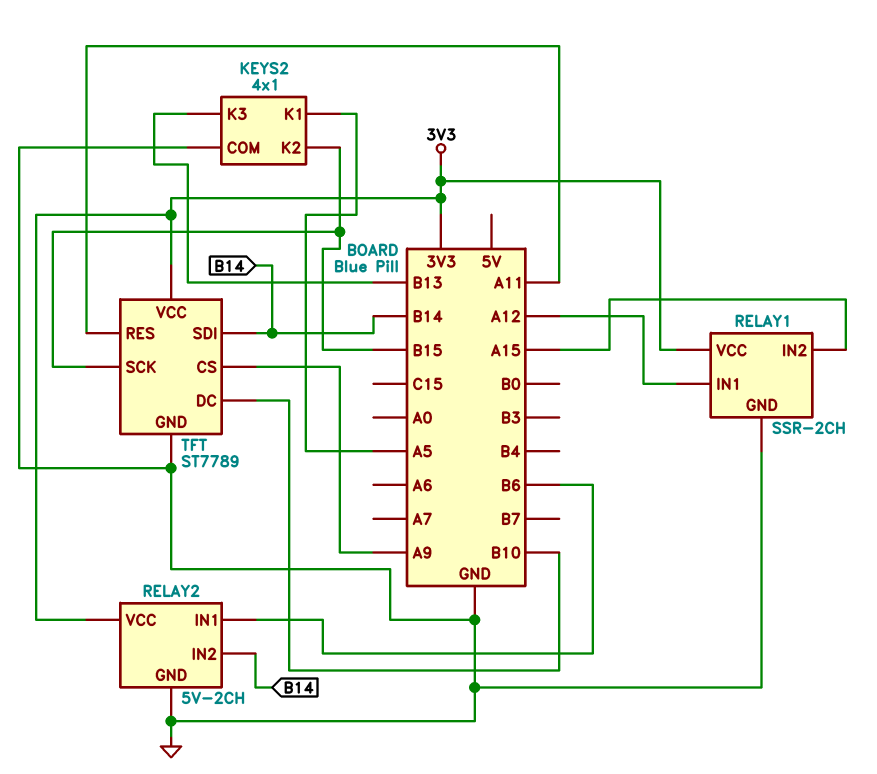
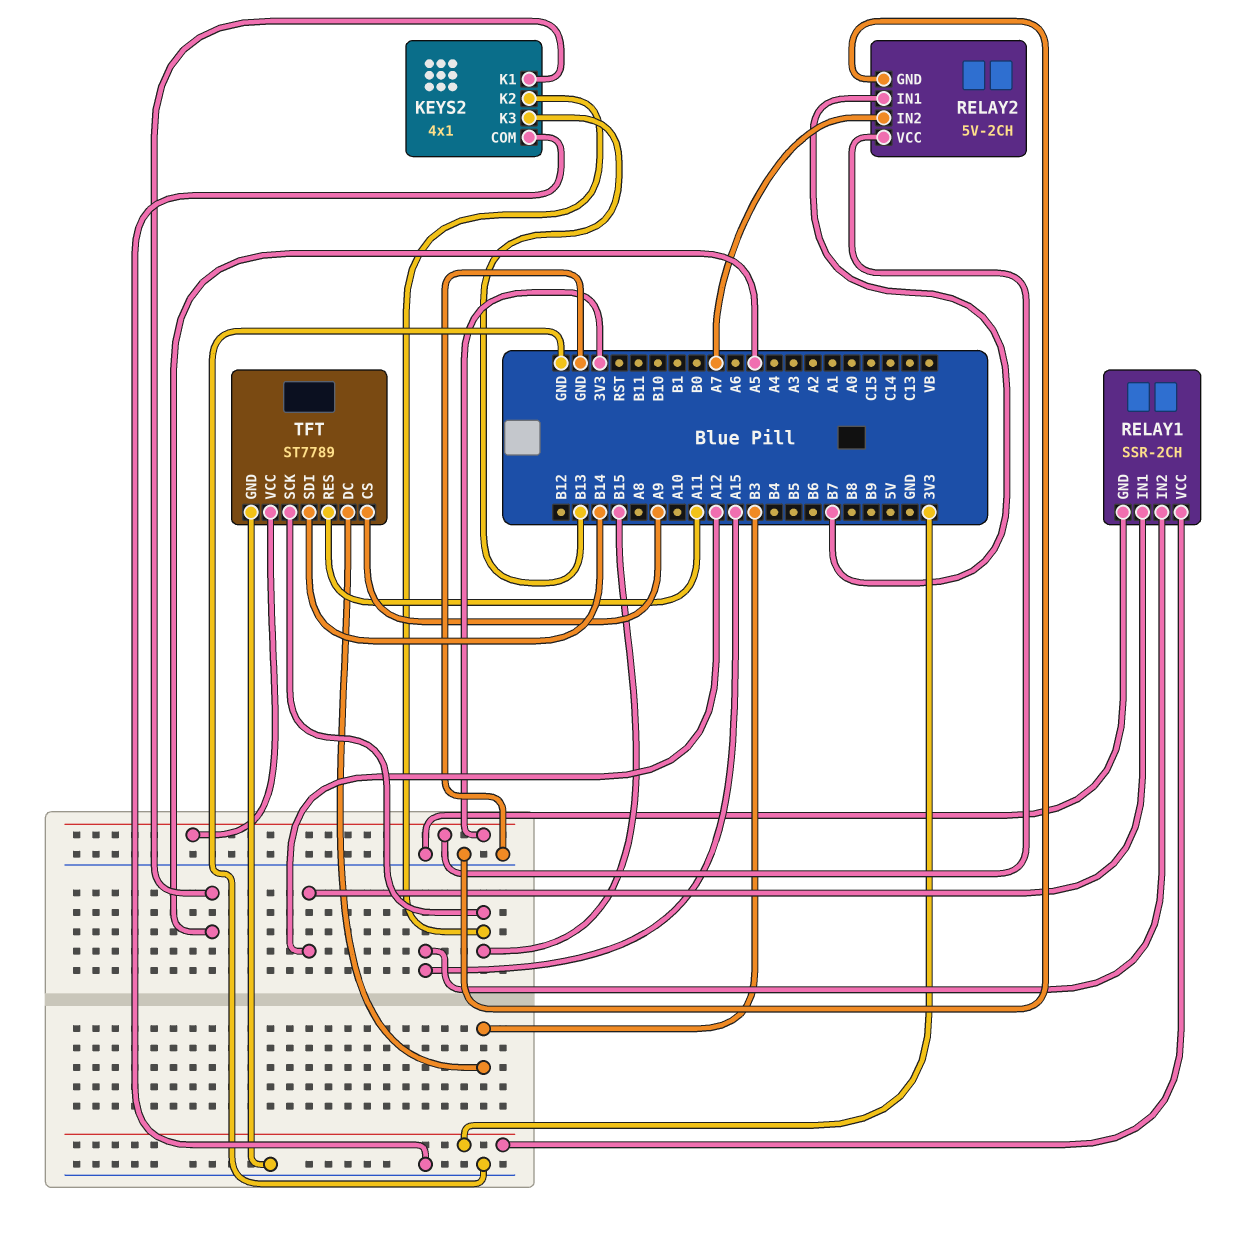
RELAY2 pin IN1: B6 -> B7
RELAY2 pin IN2: B14 -> A7
TFT pin DC: B10 -> B3

